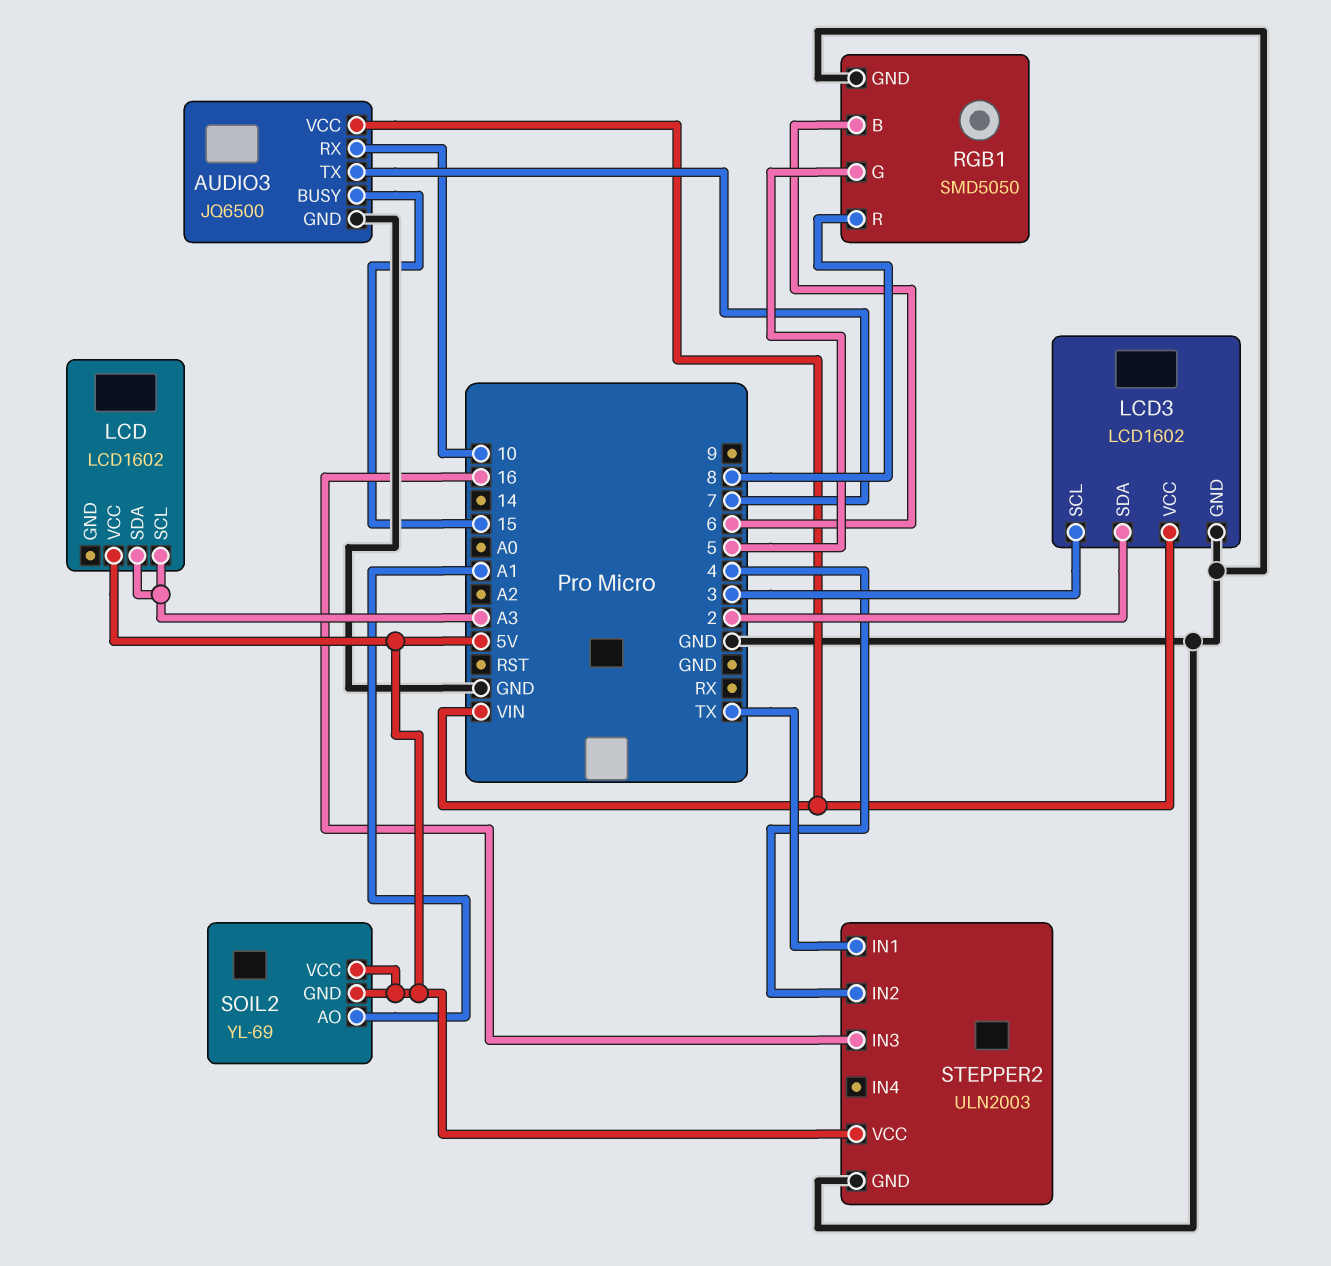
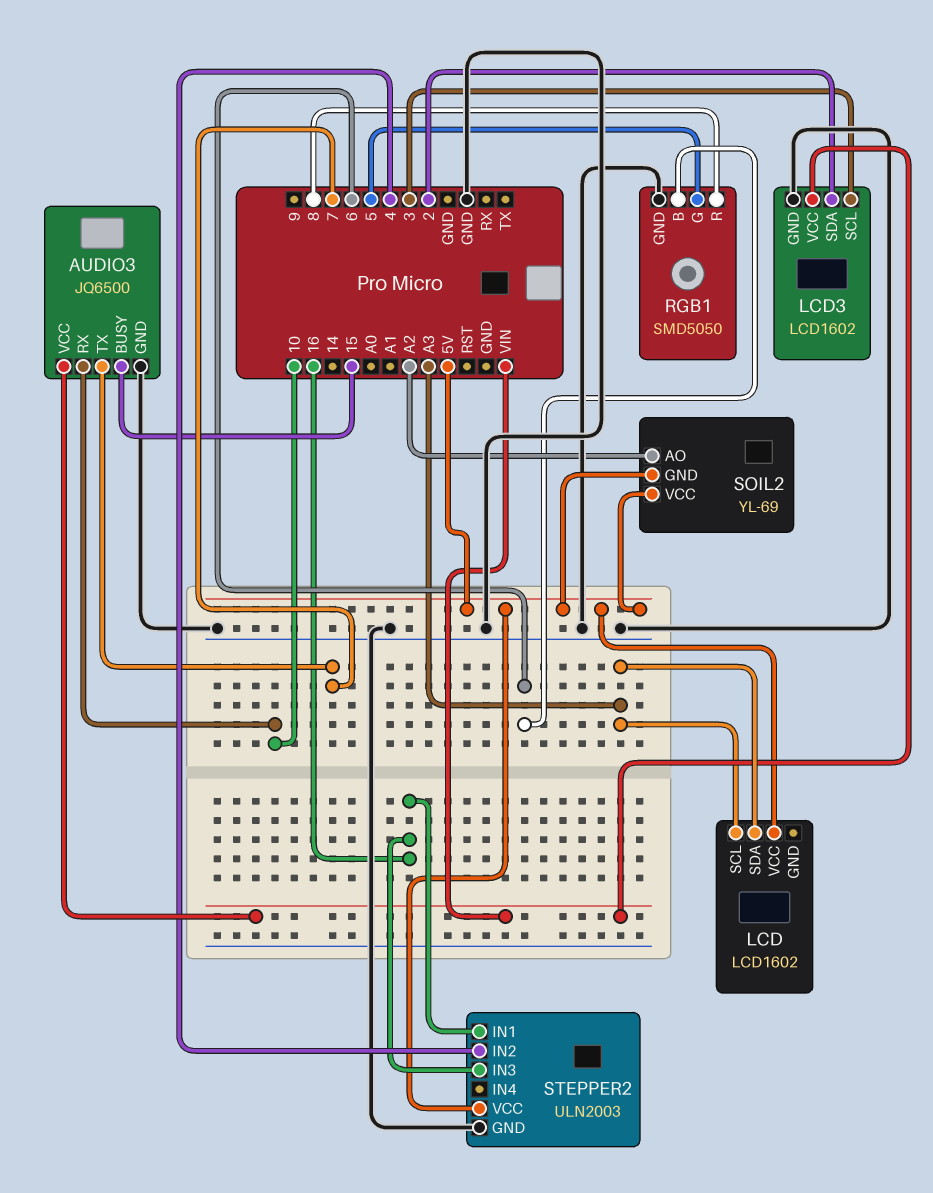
SOIL2 pin AO: A1 -> A2
STEPPER2 pin IN1: TX -> 16

